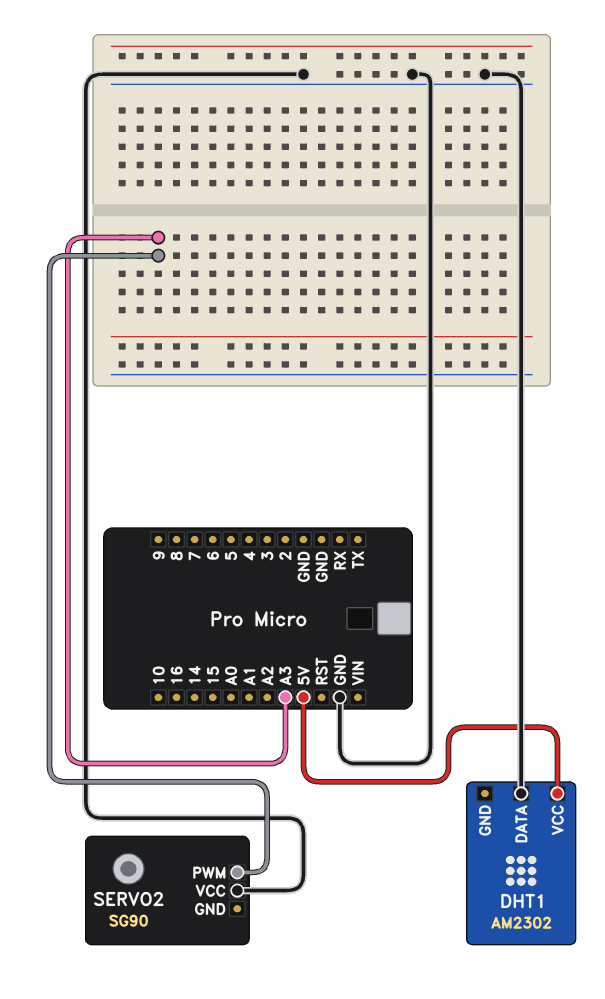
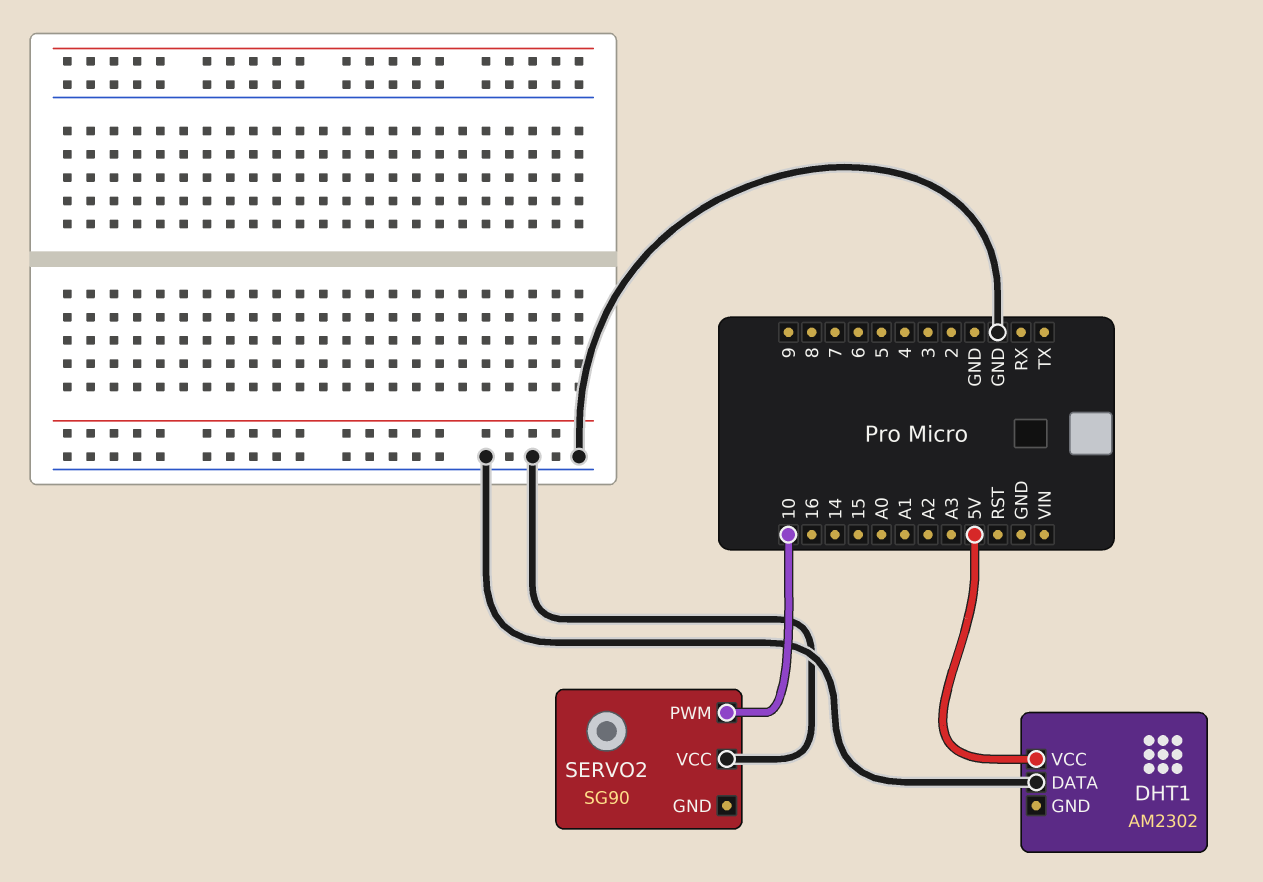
SERVO2 pin PWM: A3 -> 10

